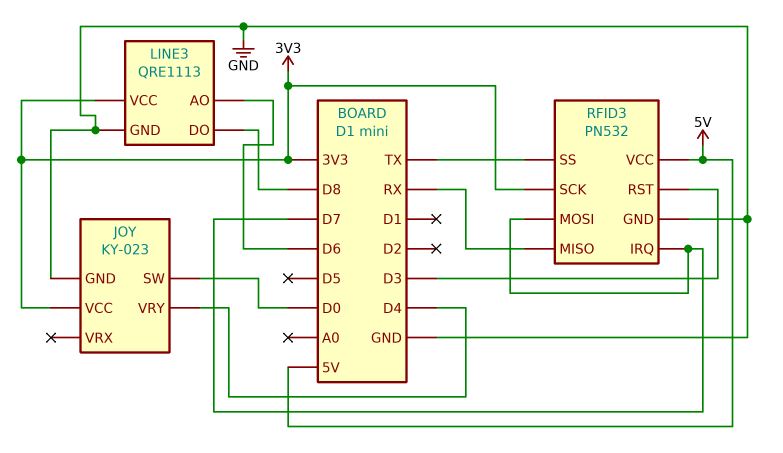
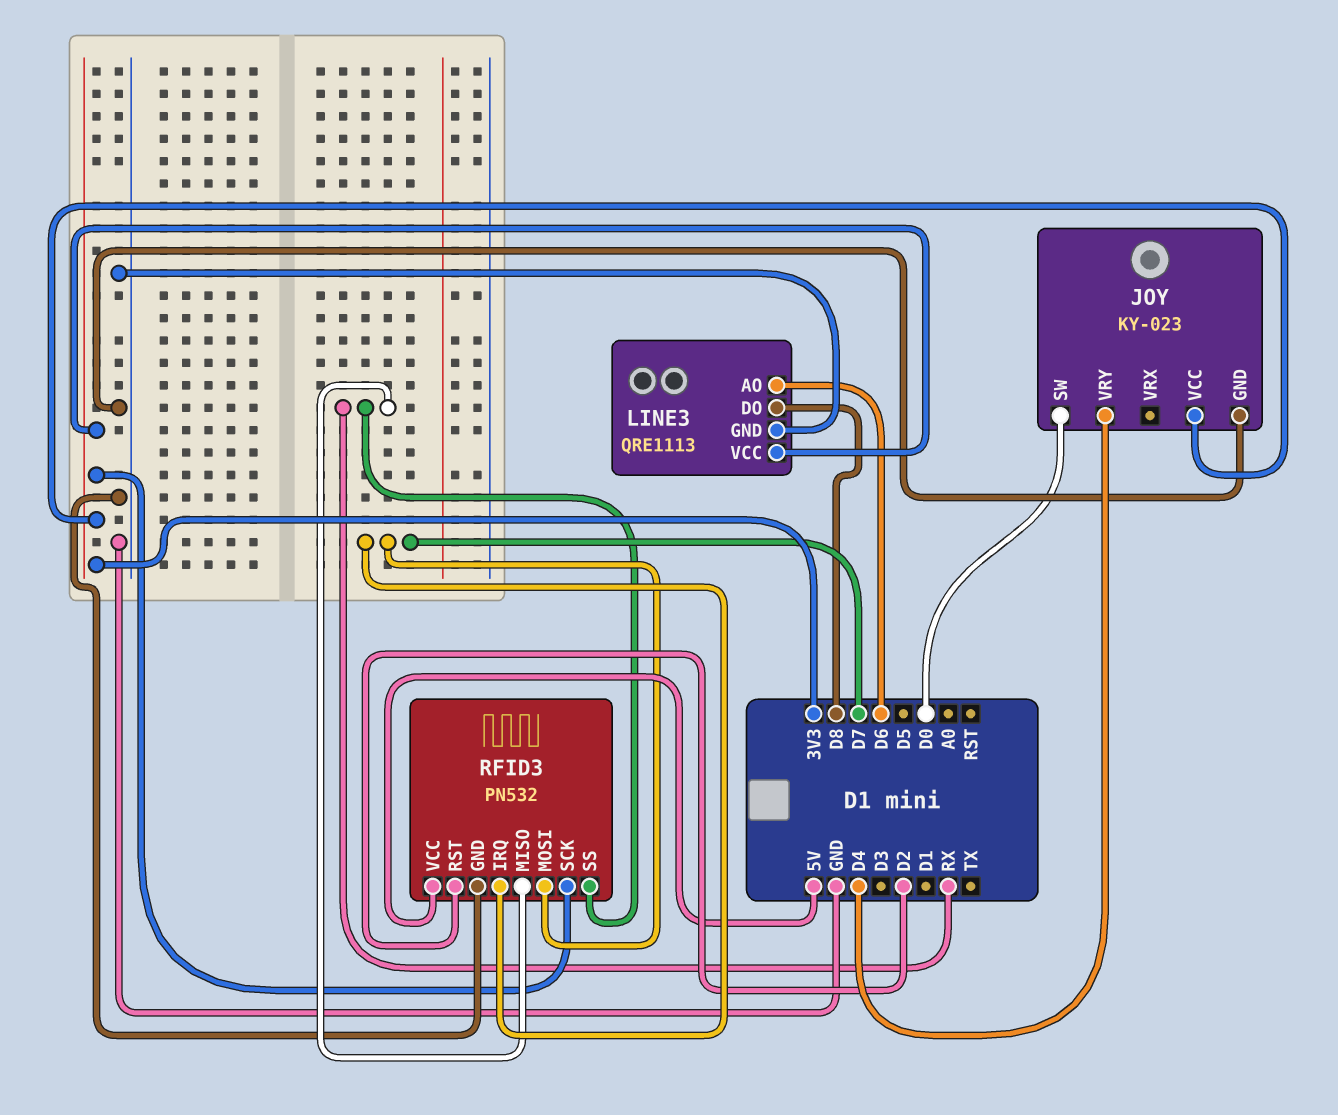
RFID3 pin RST: D3 -> D2
RFID3 pin SS: TX -> RX

